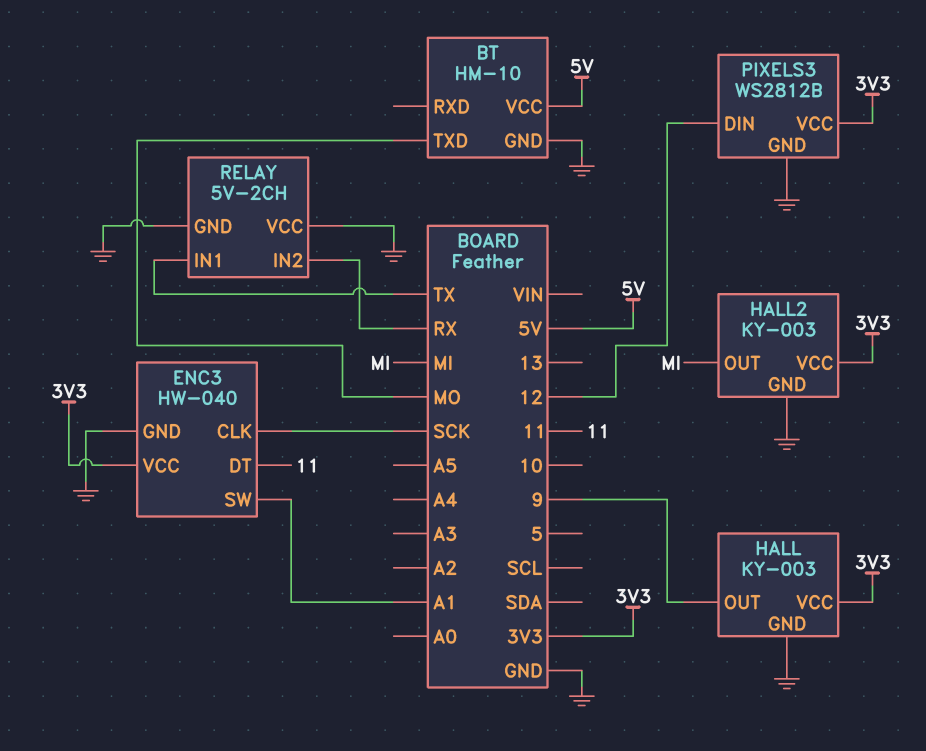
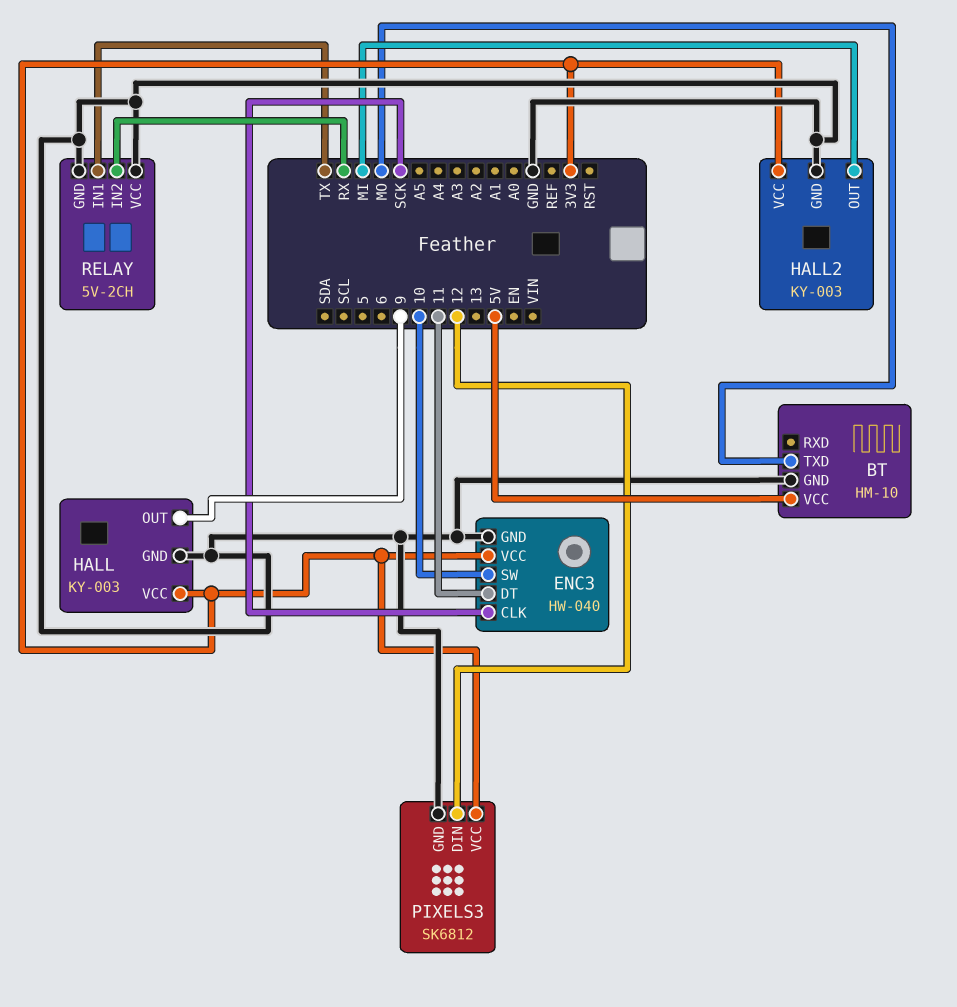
ENC3 pin SW: A1 -> 10
PIXELS3: WS2812B -> SK6812

